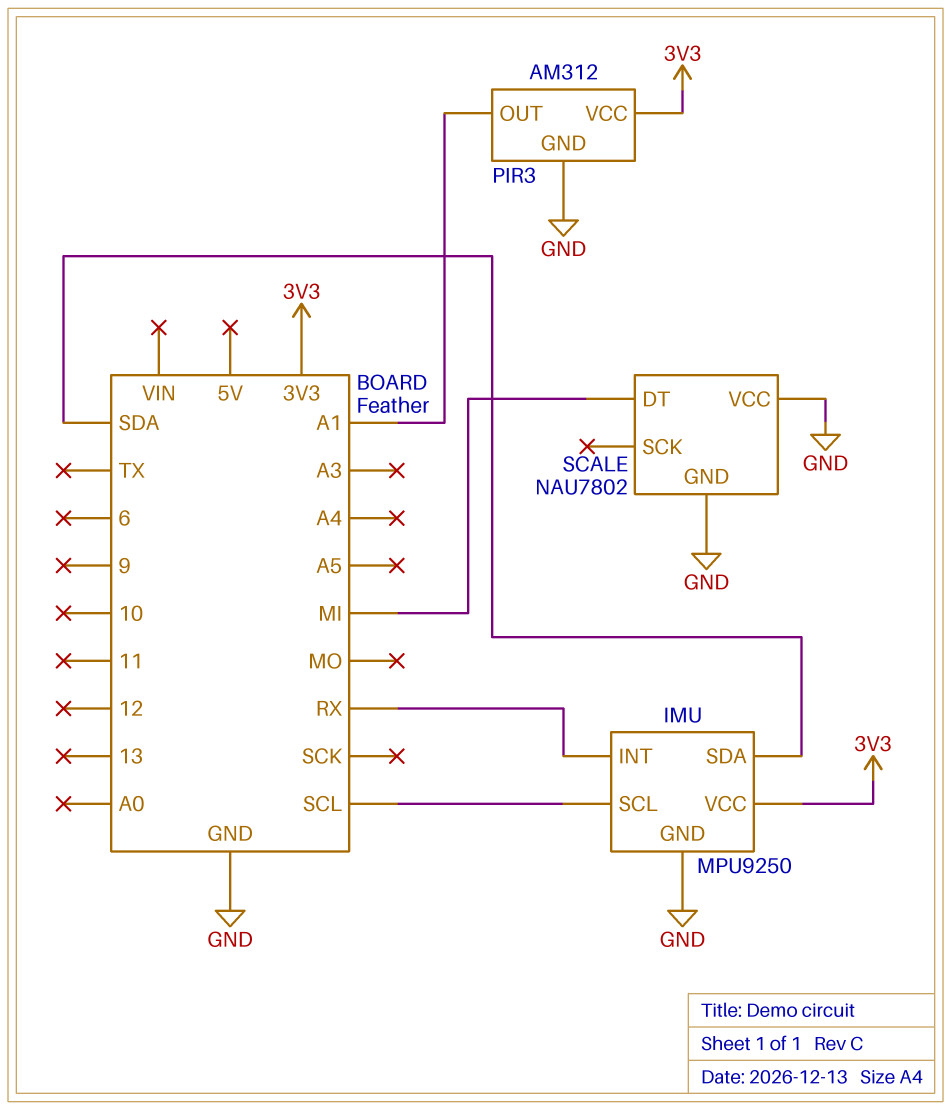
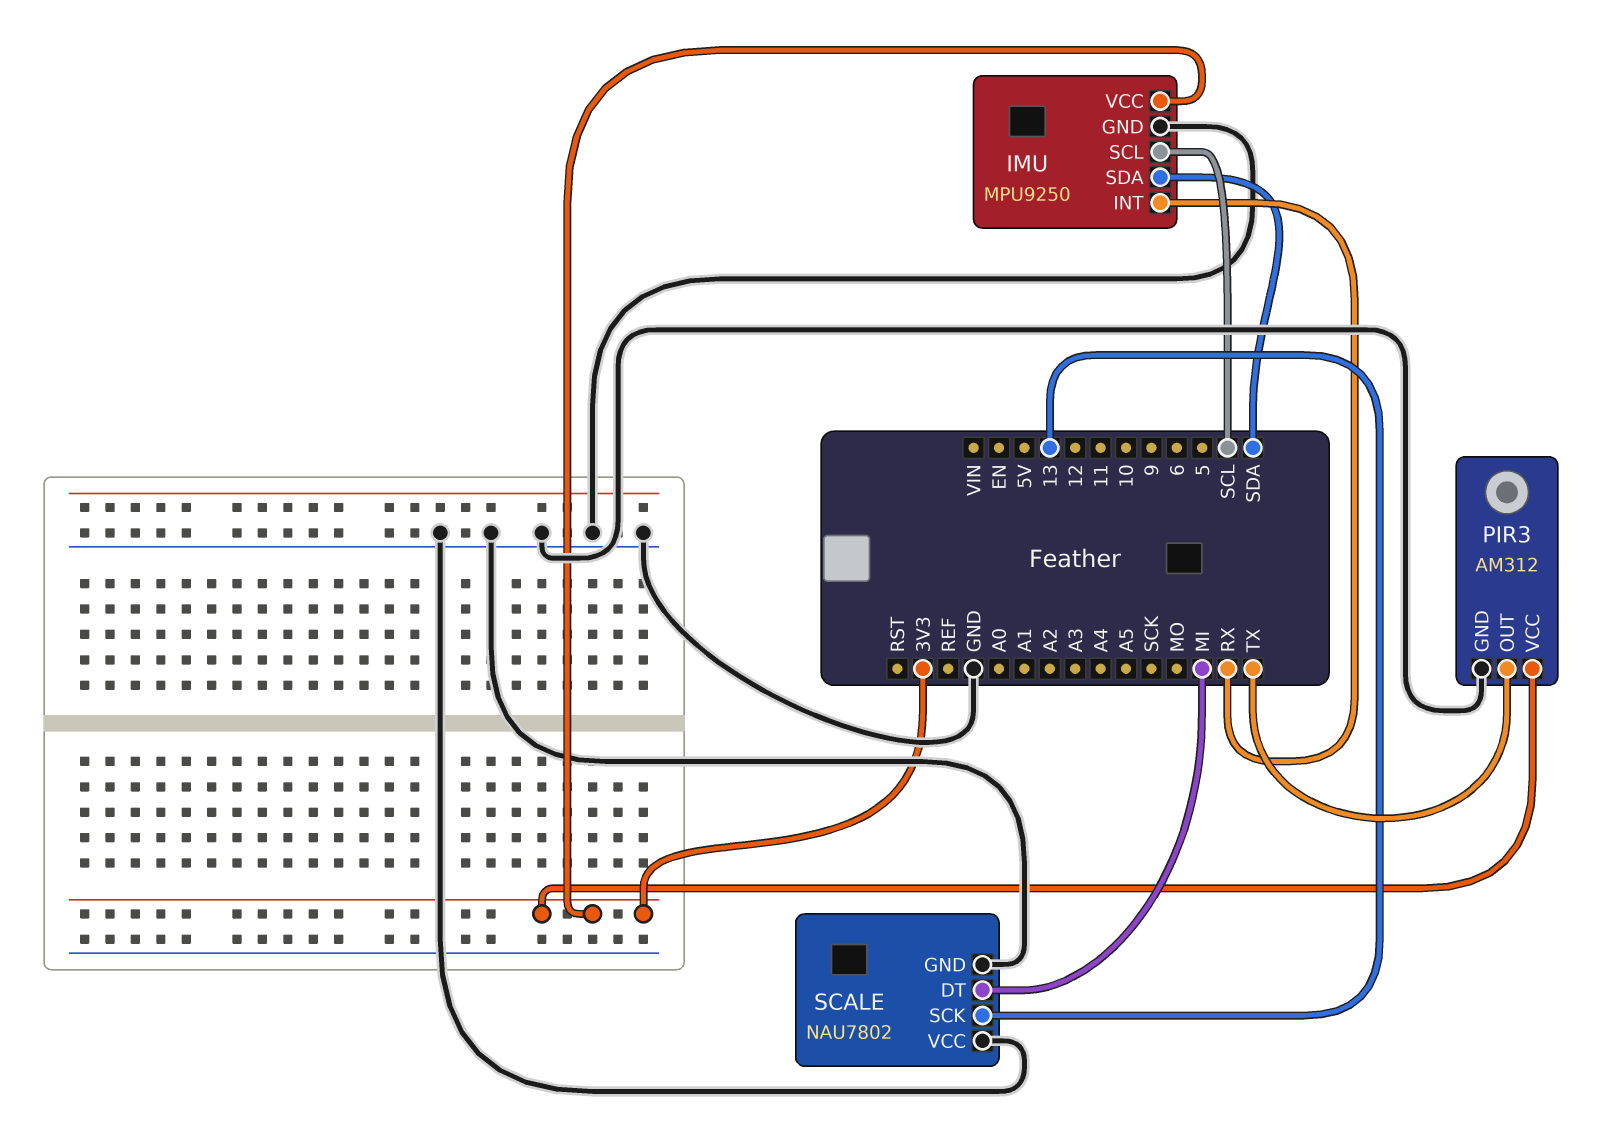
PIR3 pin OUT: A1 -> TX
SCALE pin SCK: none -> 13

